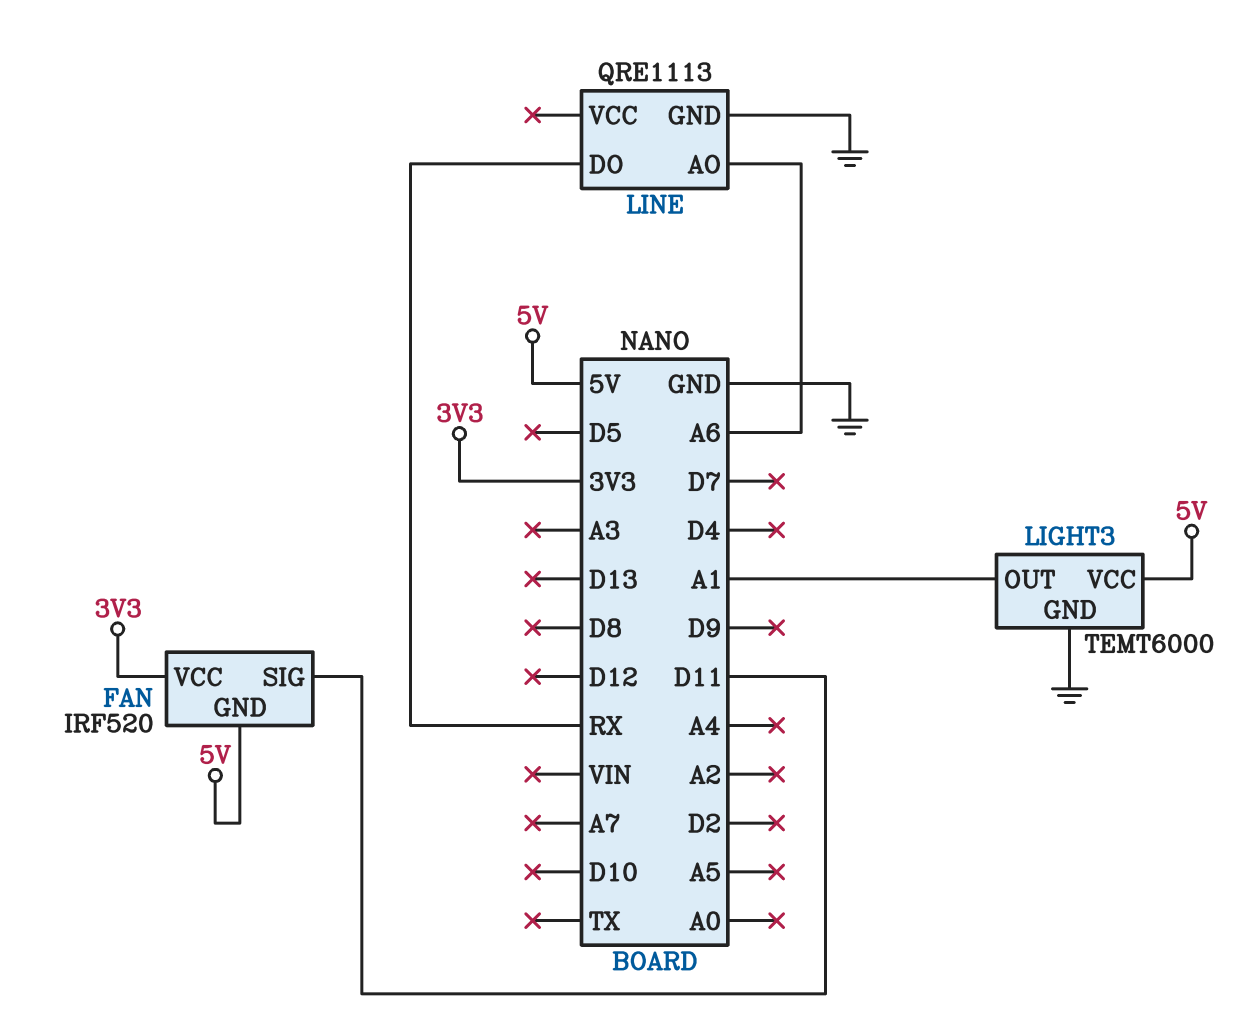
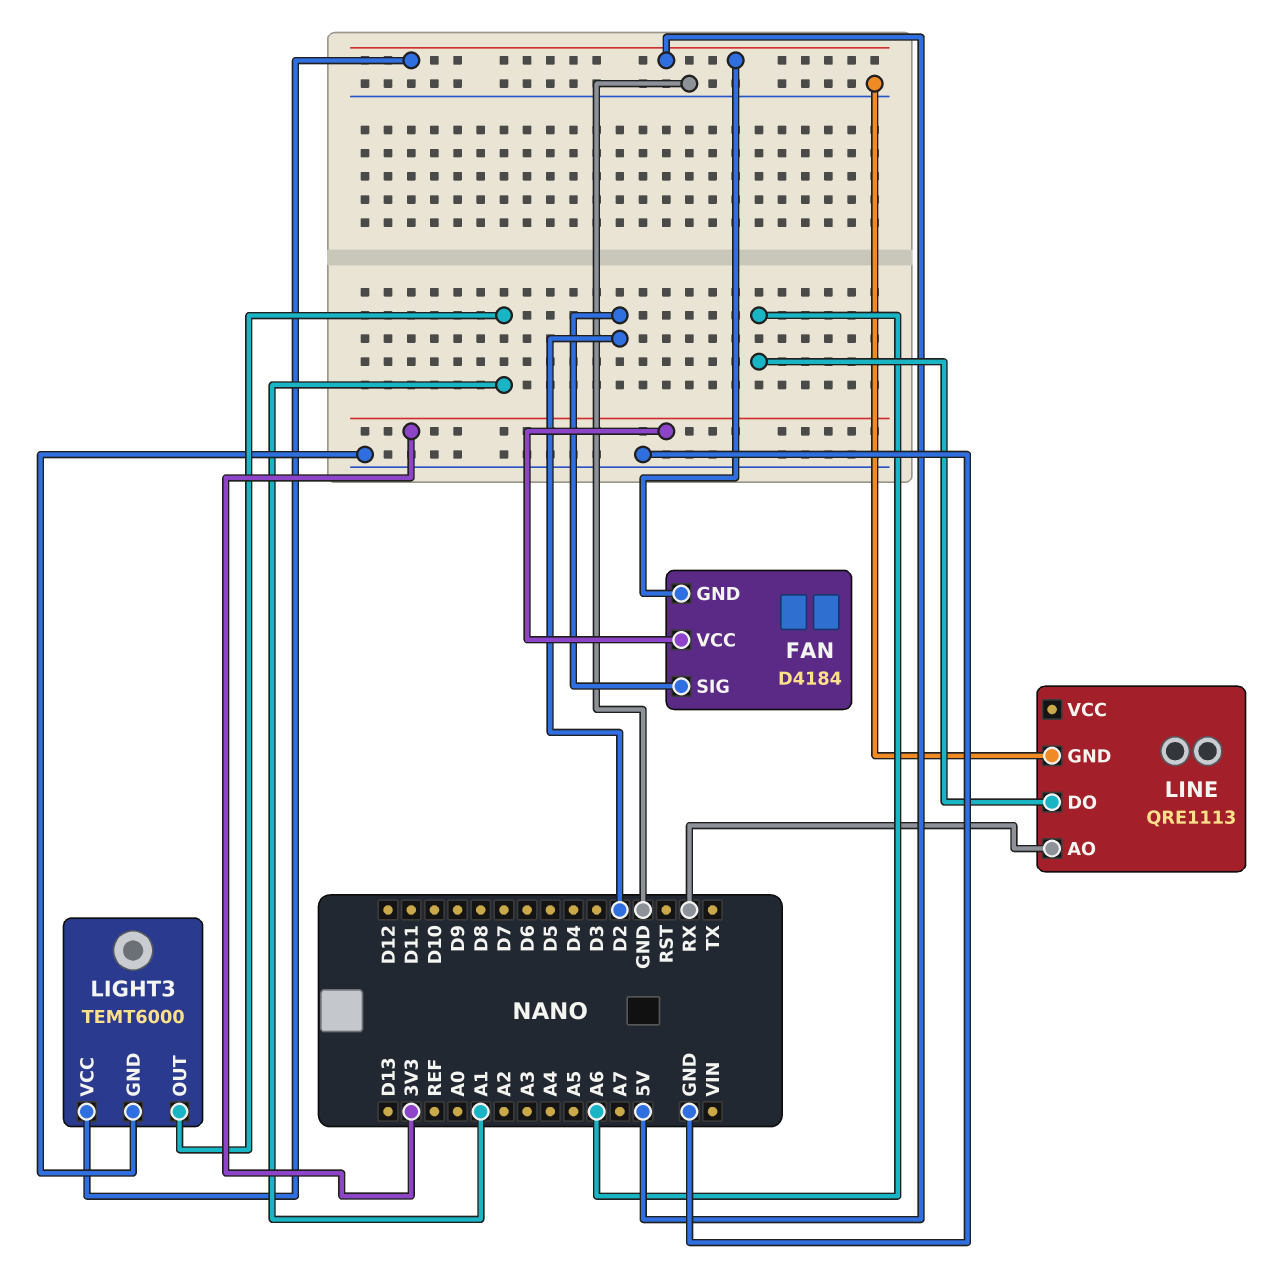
FAN: IRF520 -> D4184
FAN pin SIG: D11 -> D2
LINE pin AO: A6 -> RX
LINE pin DO: RX -> A6

